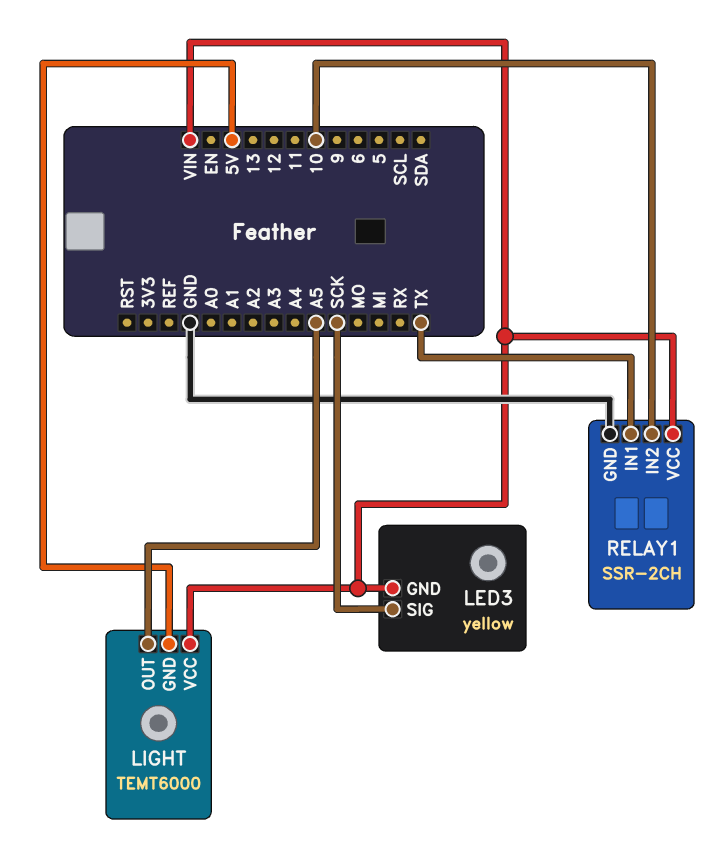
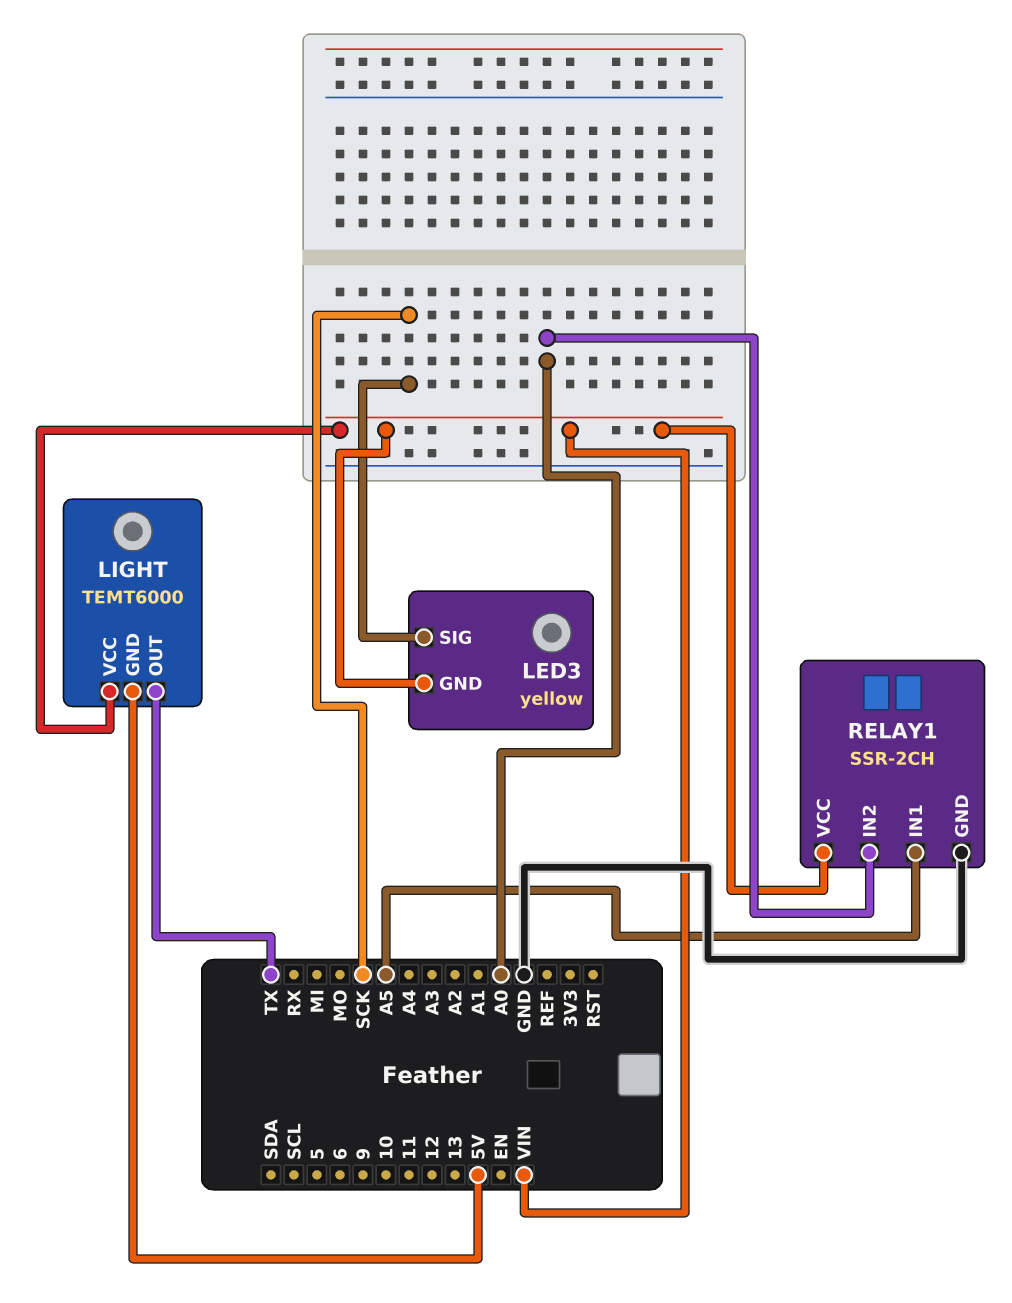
LIGHT pin OUT: A5 -> TX
RELAY1 pin IN1: TX -> A5
RELAY1 pin IN2: 10 -> A0

